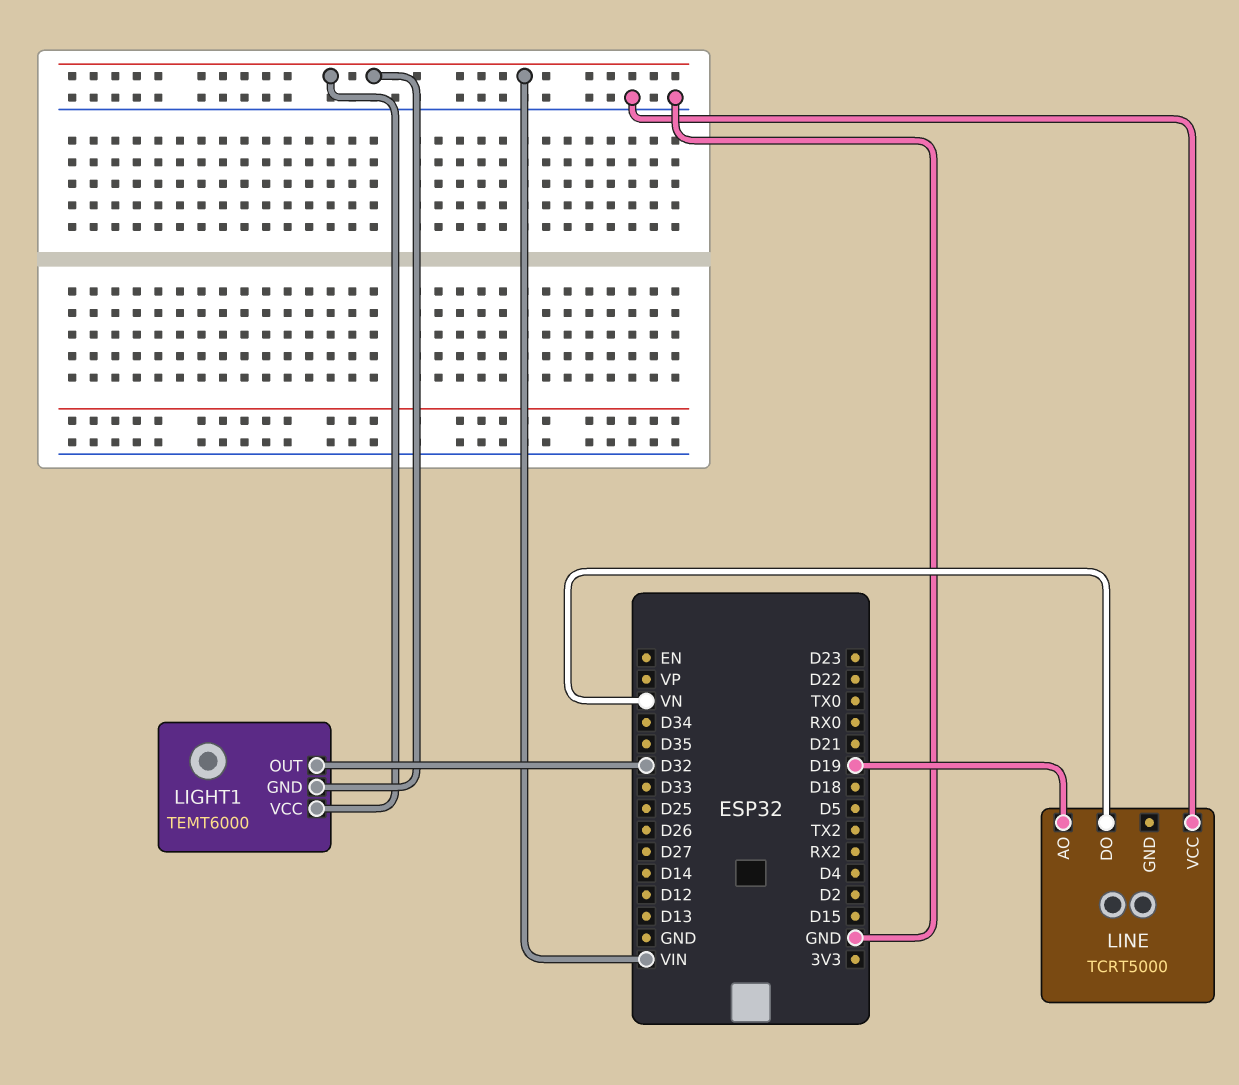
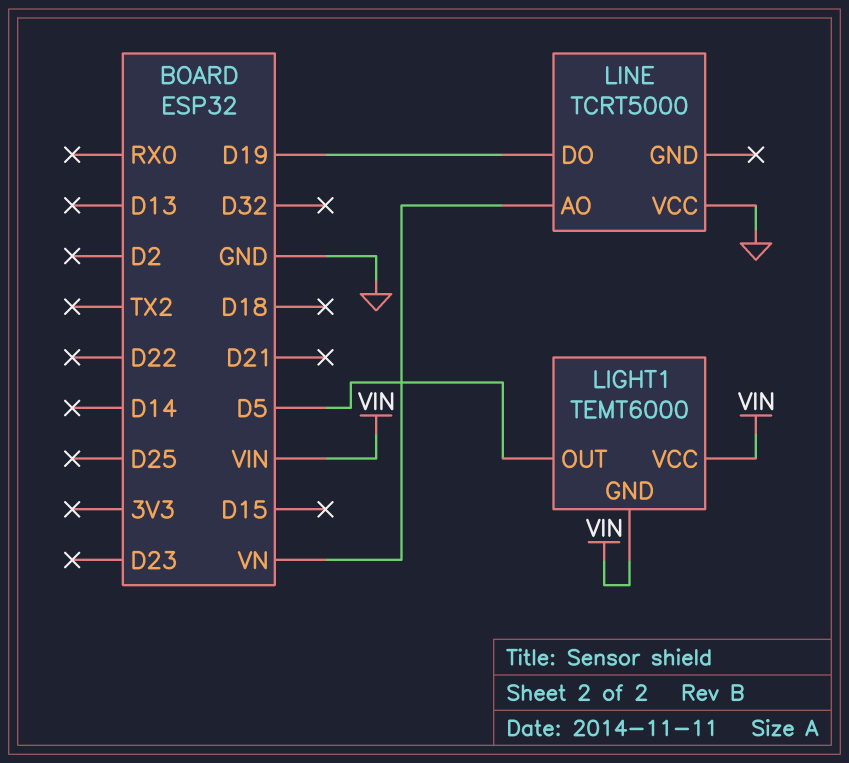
LIGHT1 pin OUT: D32 -> D5
LINE pin AO: D19 -> VN
LINE pin DO: VN -> D19

